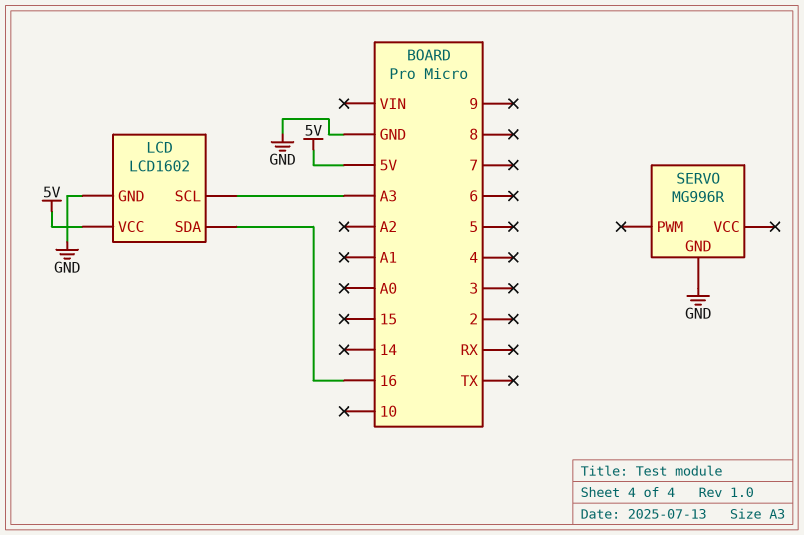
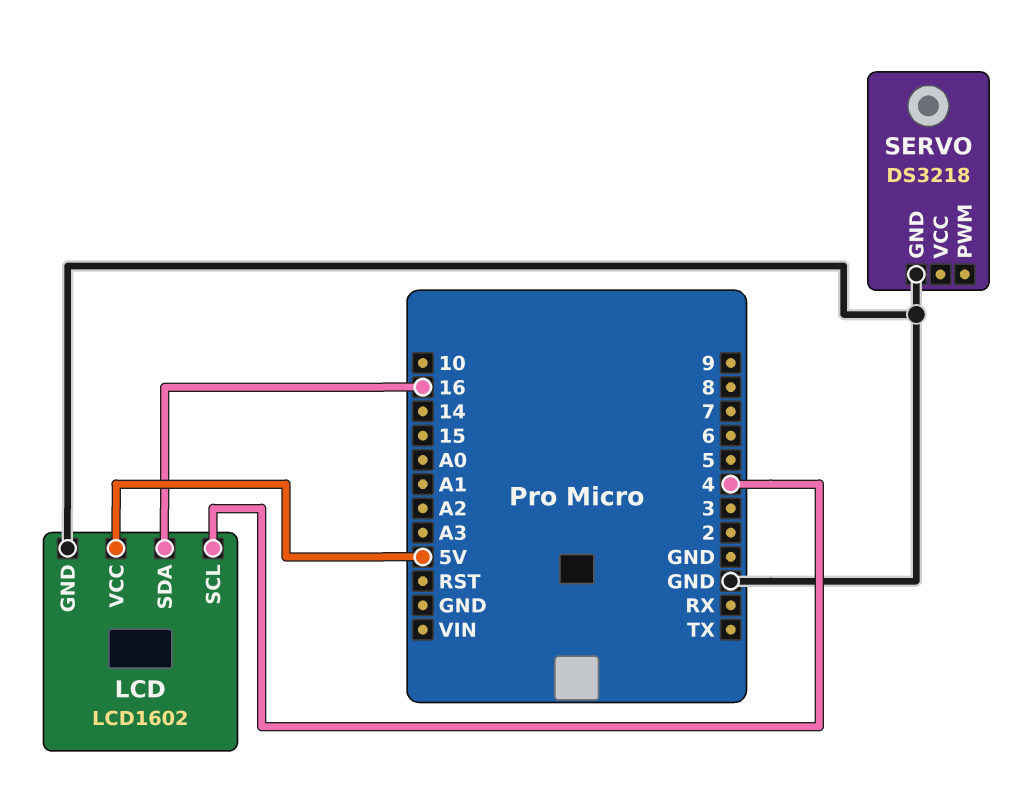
LCD pin SCL: A3 -> 4
SERVO: MG996R -> DS3218

